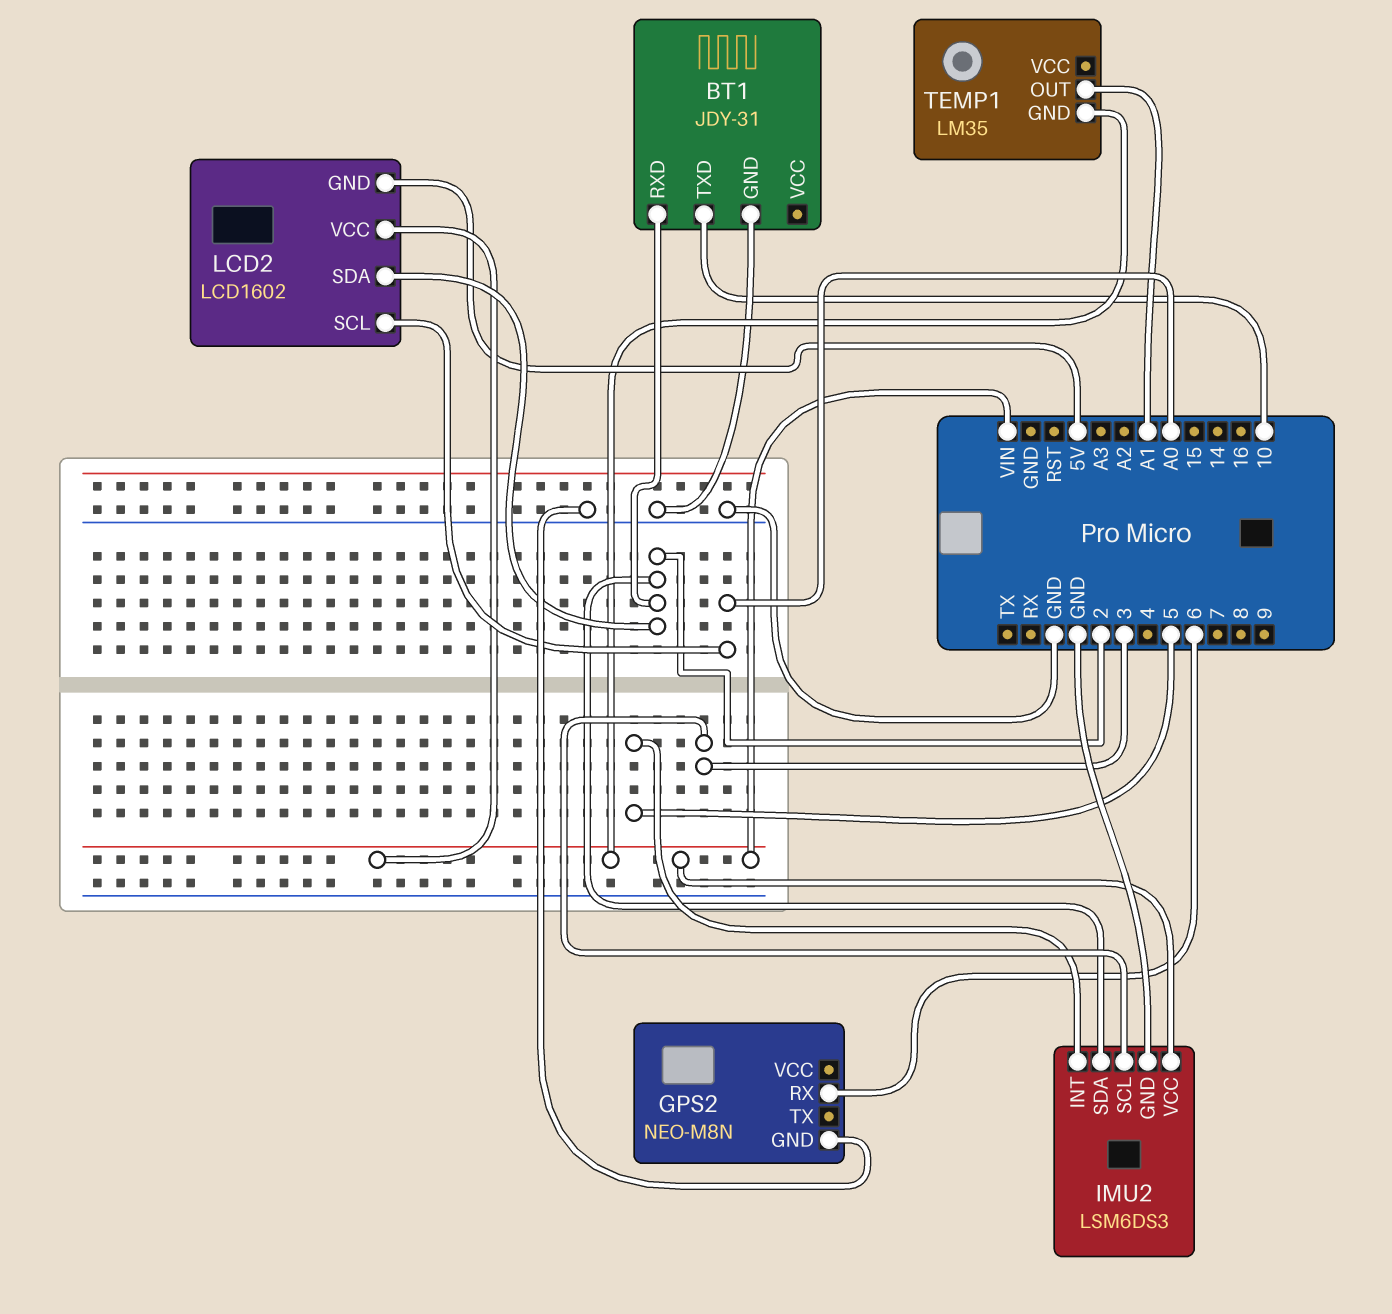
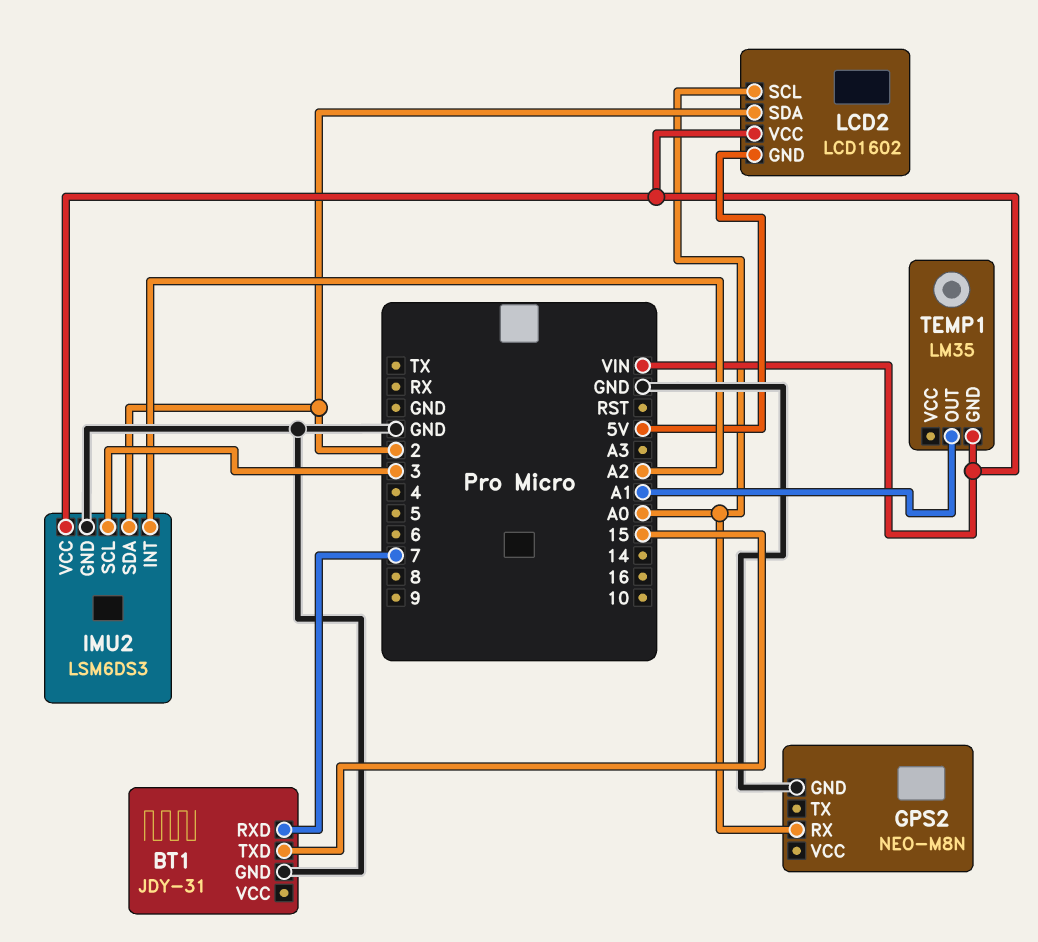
BT1 pin RXD: 2 -> 7
BT1 pin TXD: 10 -> 15
GPS2 pin RX: 6 -> A0
IMU2 pin INT: 5 -> A2

